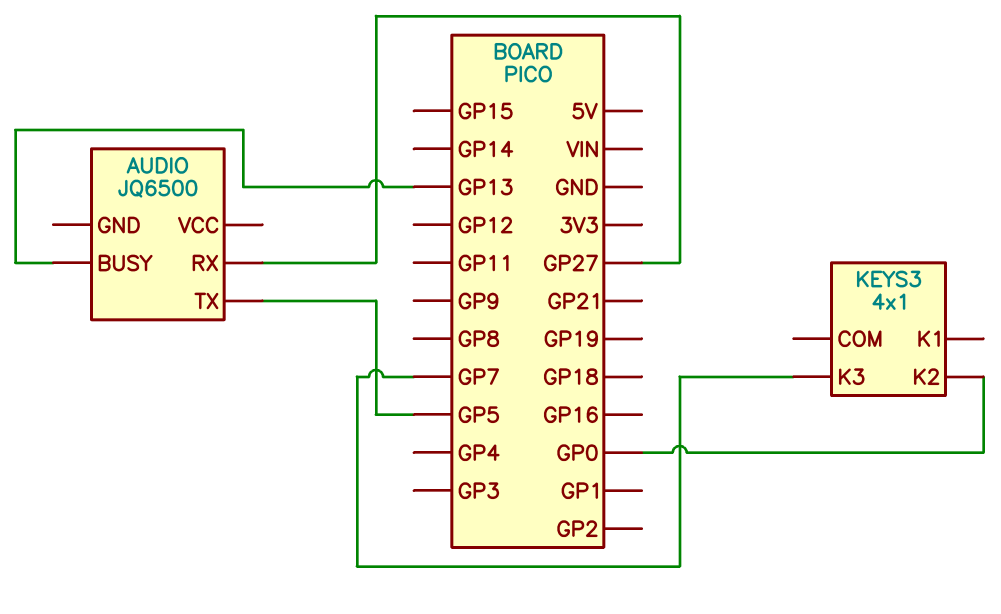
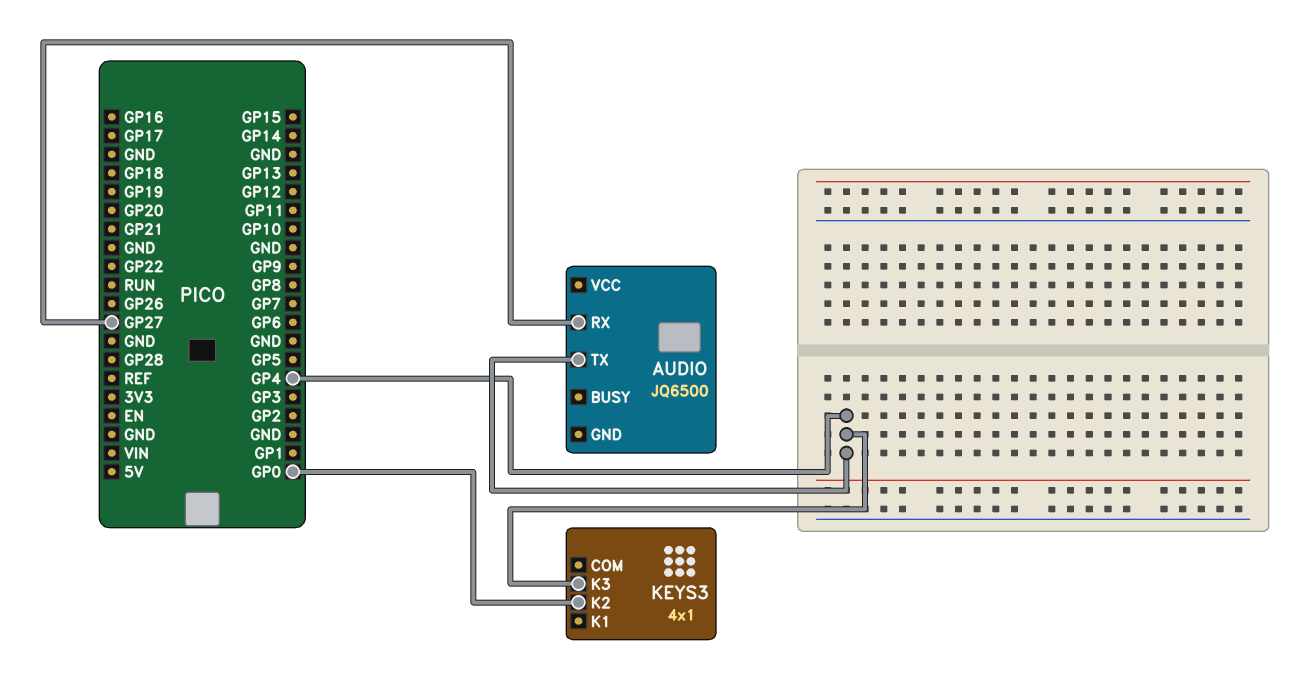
AUDIO pin BUSY: GP13 -> none
AUDIO pin TX: GP5 -> GP4
KEYS3 pin K3: GP7 -> GP4

